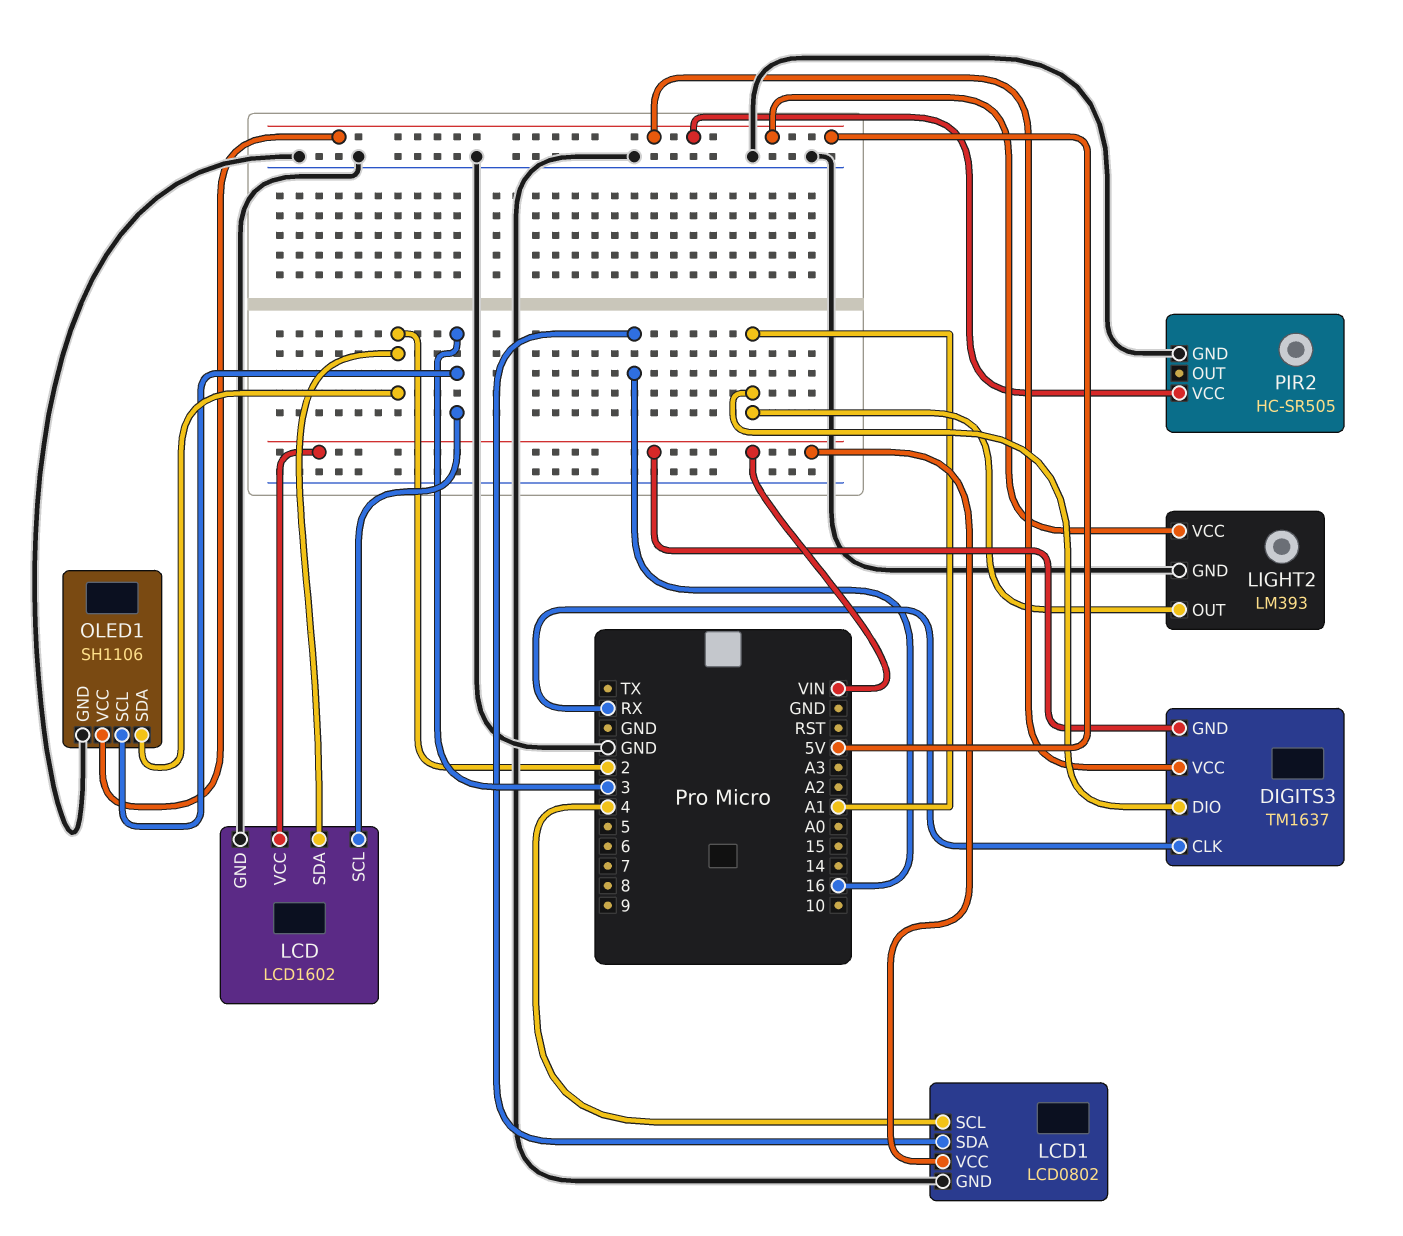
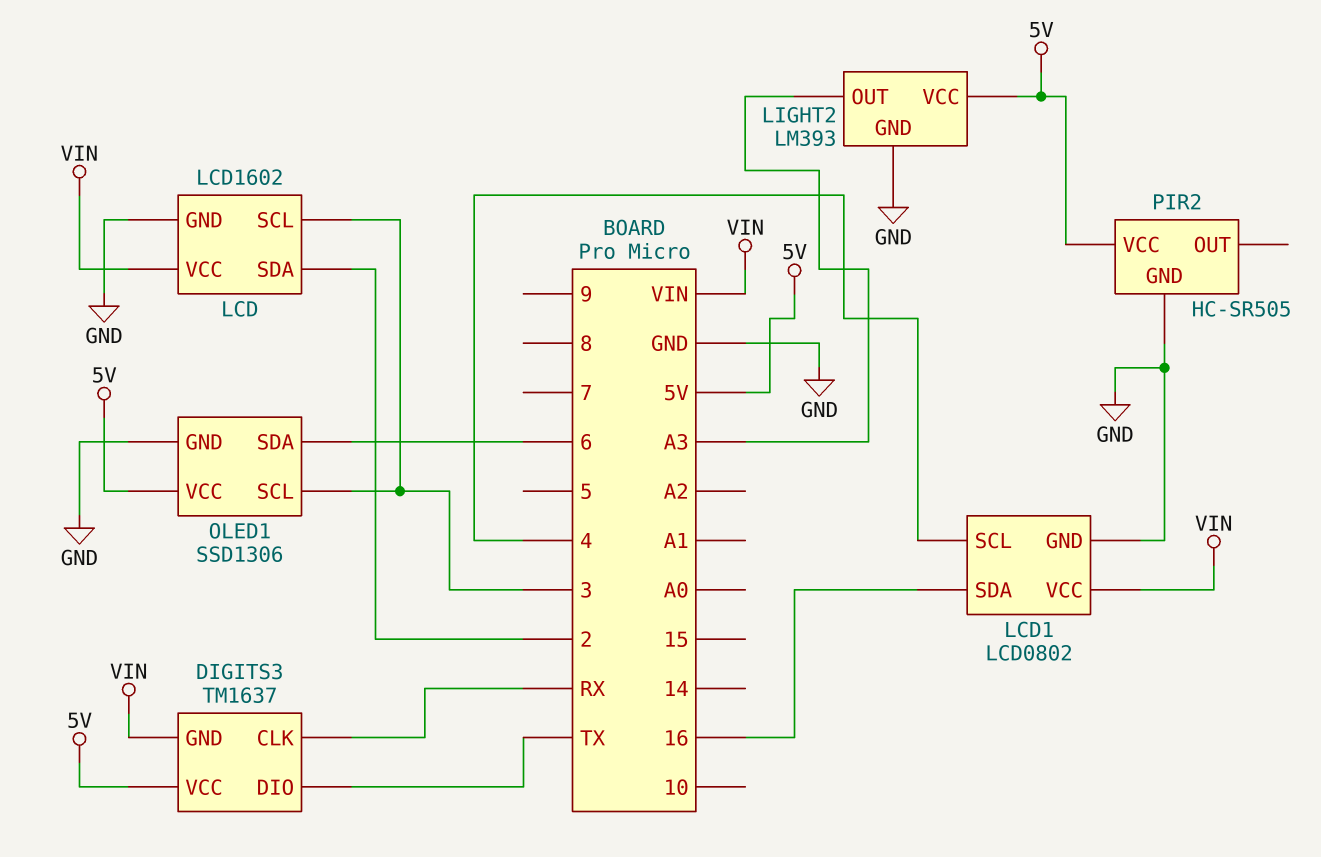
DIGITS3 pin DIO: A1 -> TX
LIGHT2 pin OUT: A1 -> A3
OLED1: SH1106 -> SSD1306
OLED1 pin SDA: 2 -> 6

